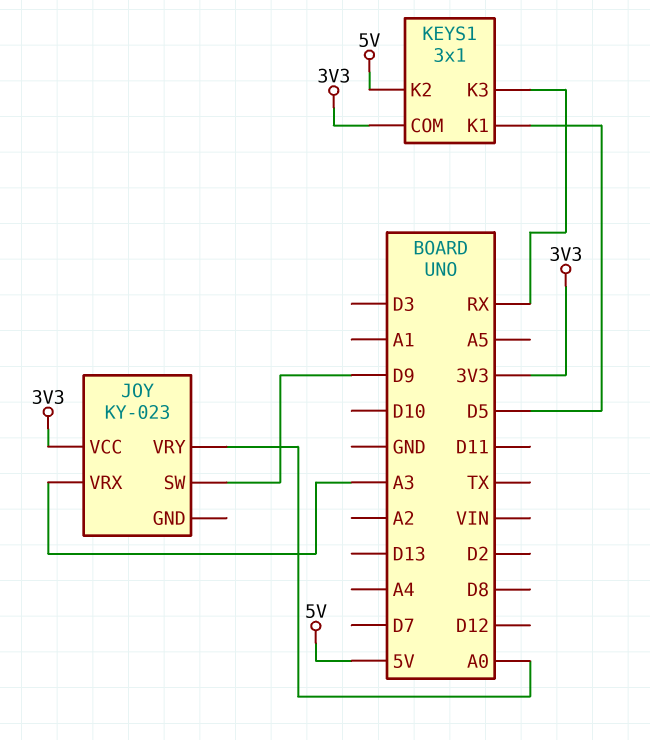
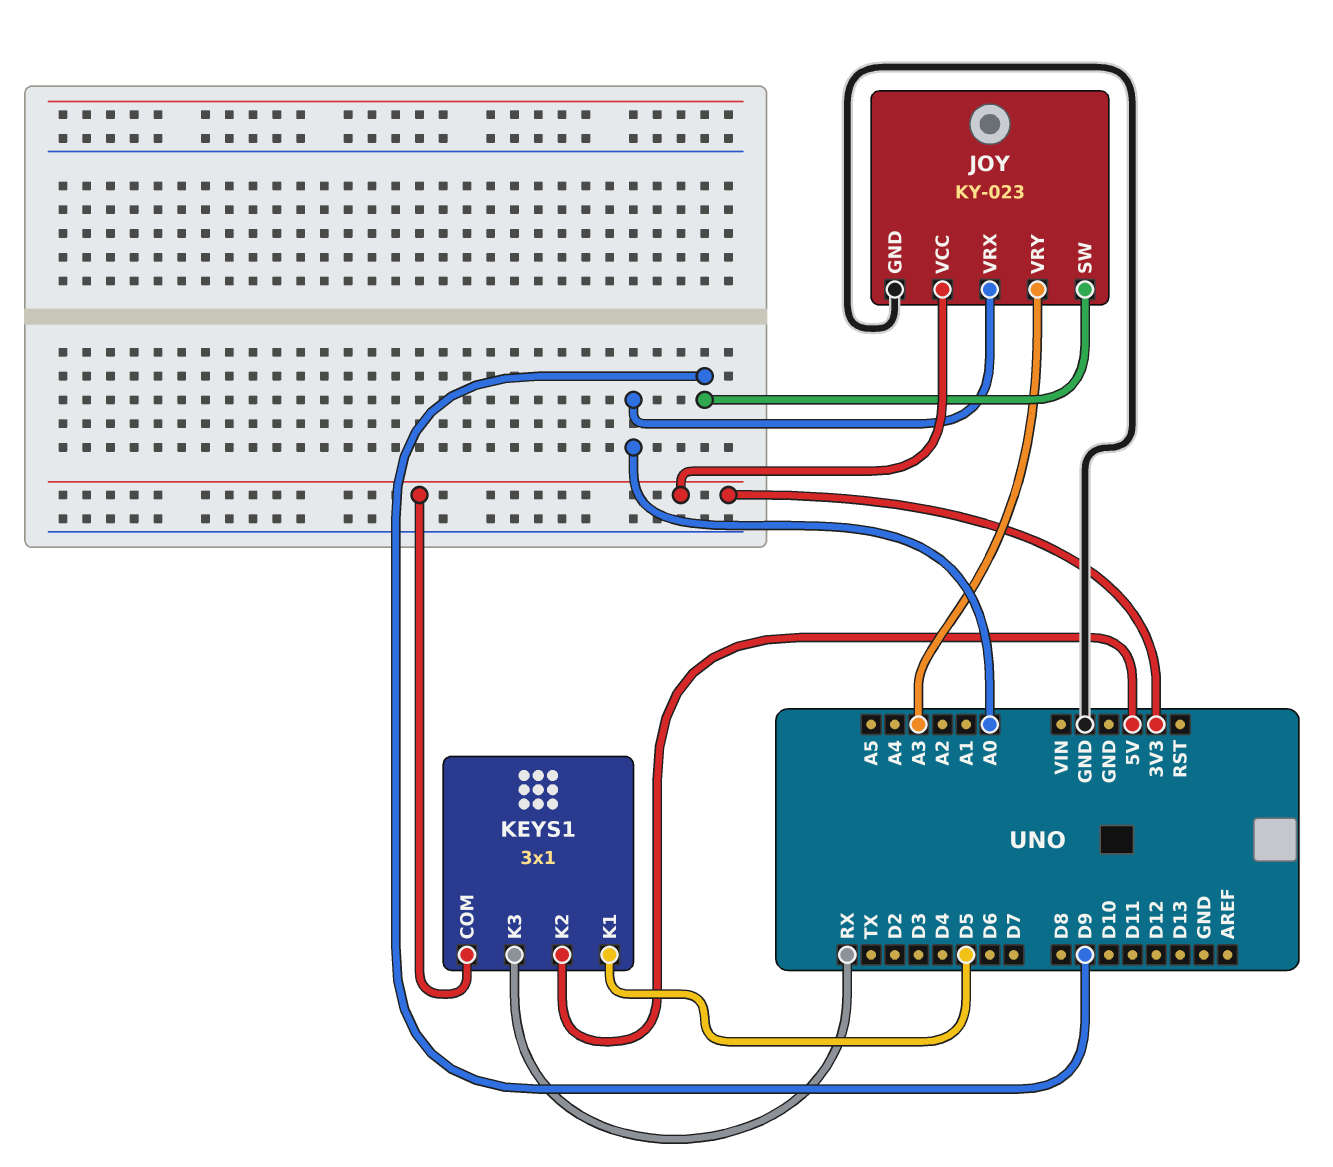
JOY pin GND: none -> GND
JOY pin VRX: A3 -> A0
JOY pin VRY: A0 -> A3

